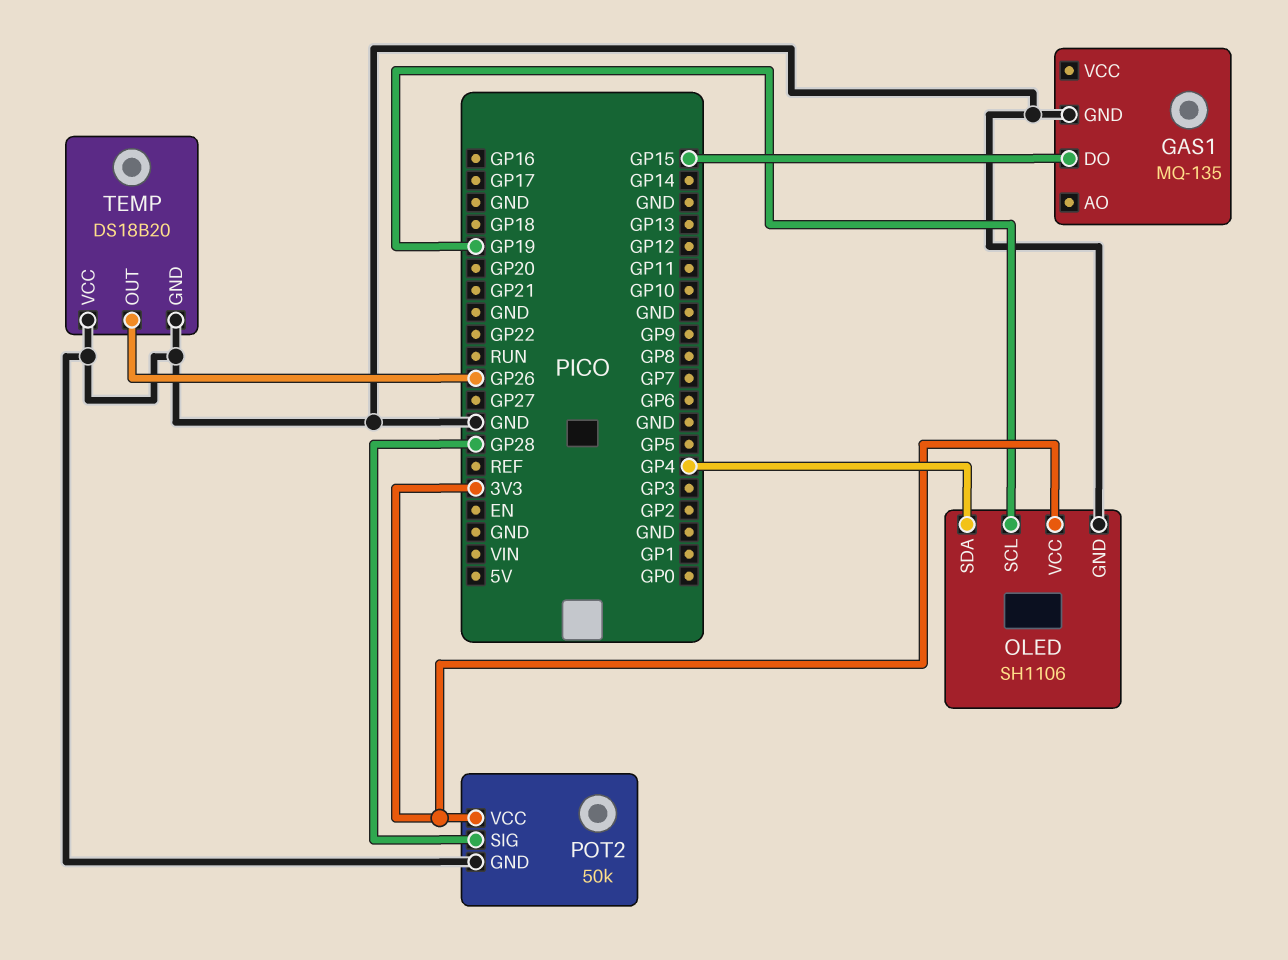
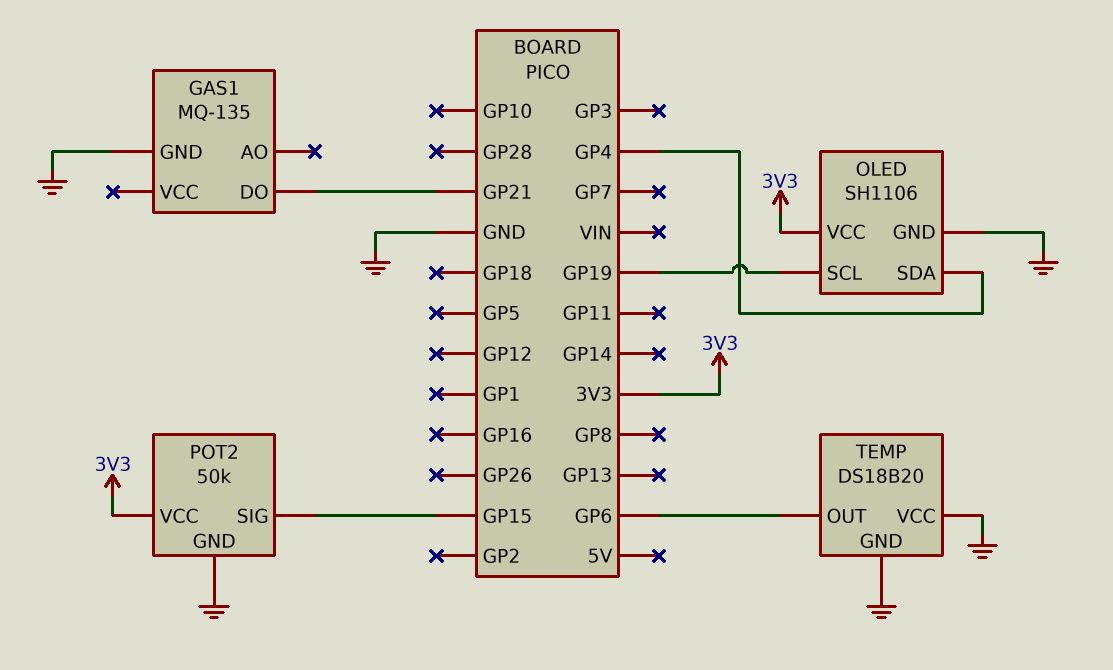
GAS1 pin DO: GP15 -> GP21
POT2 pin SIG: GP28 -> GP15
TEMP pin OUT: GP26 -> GP6

